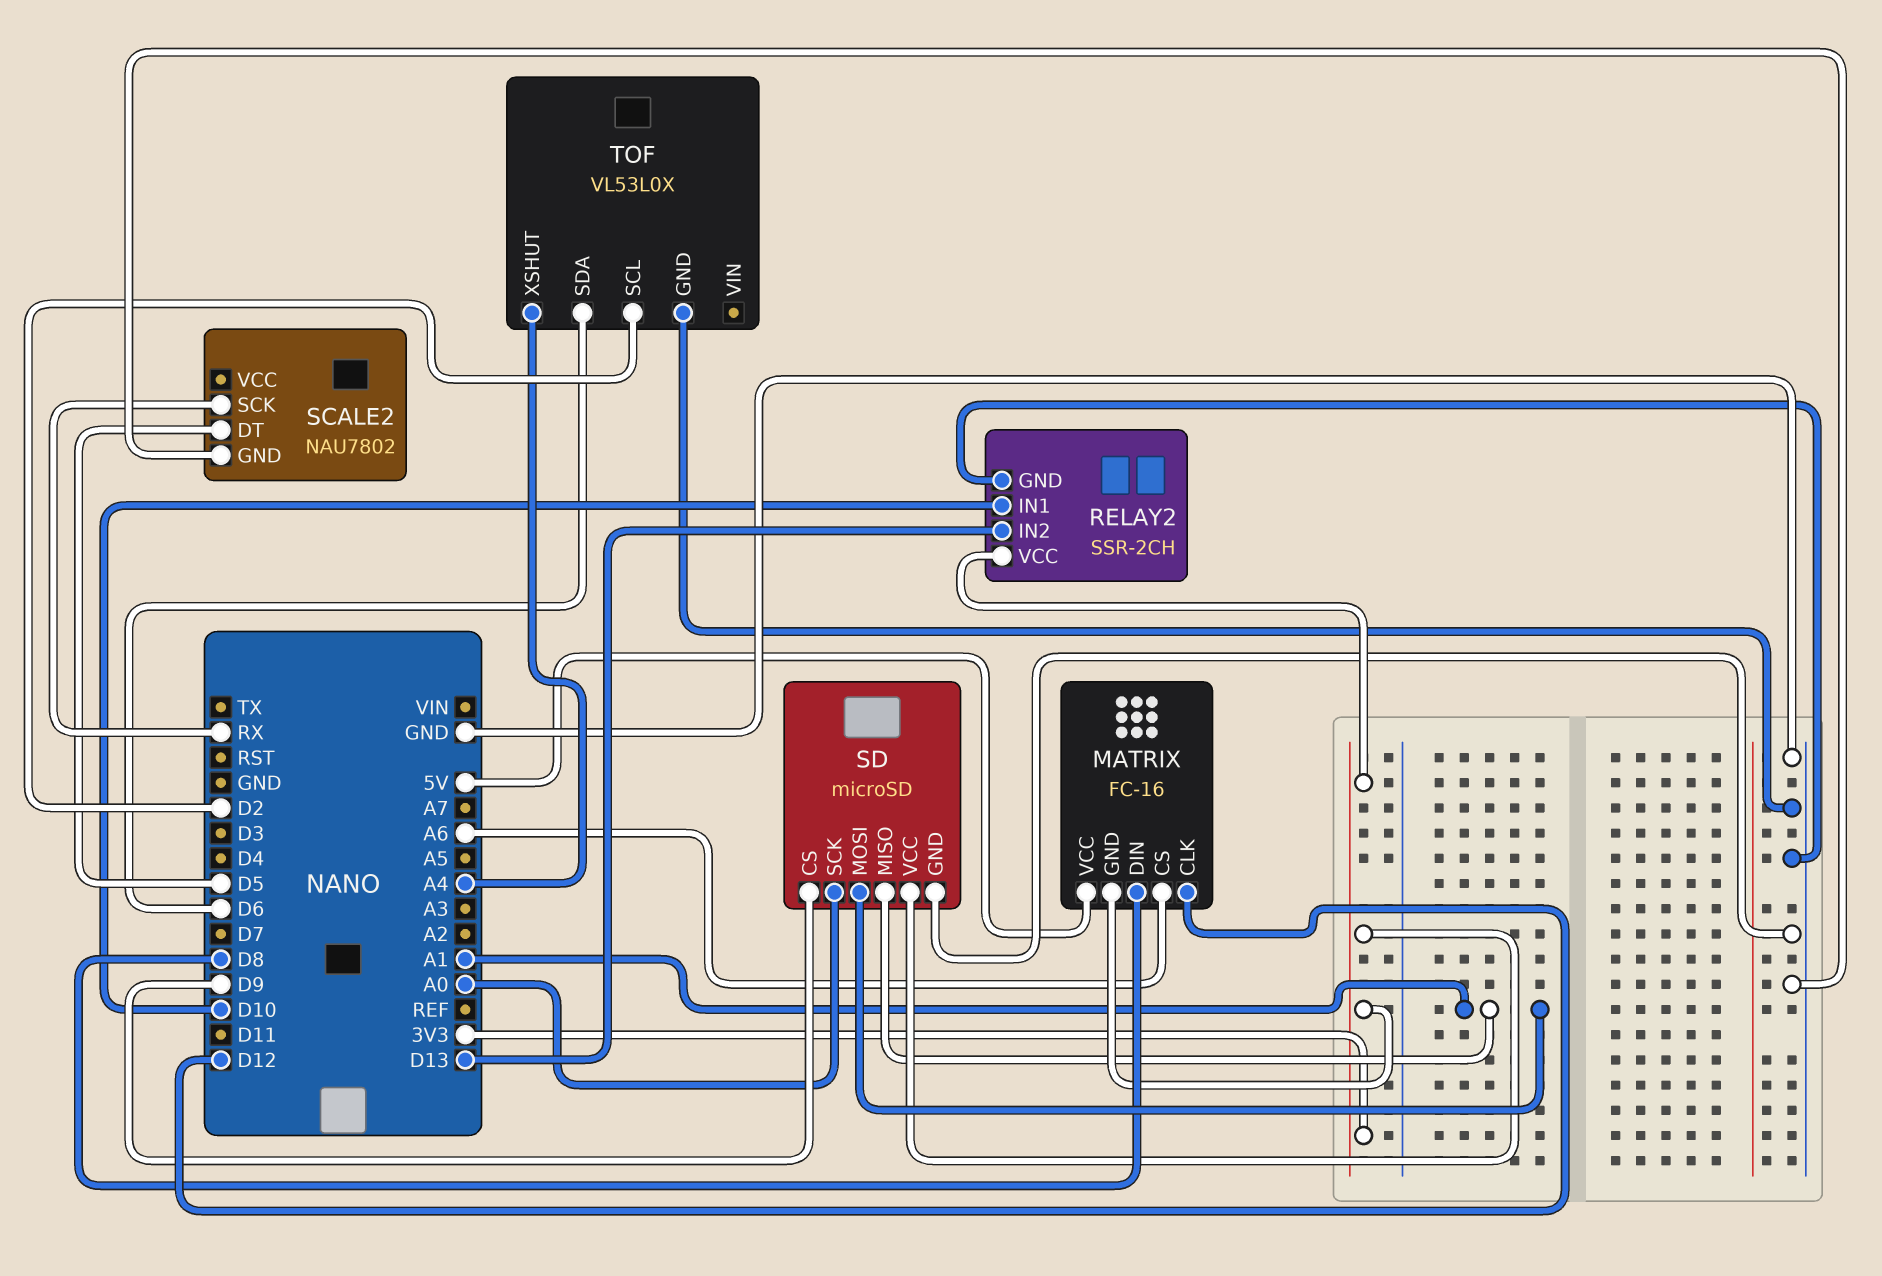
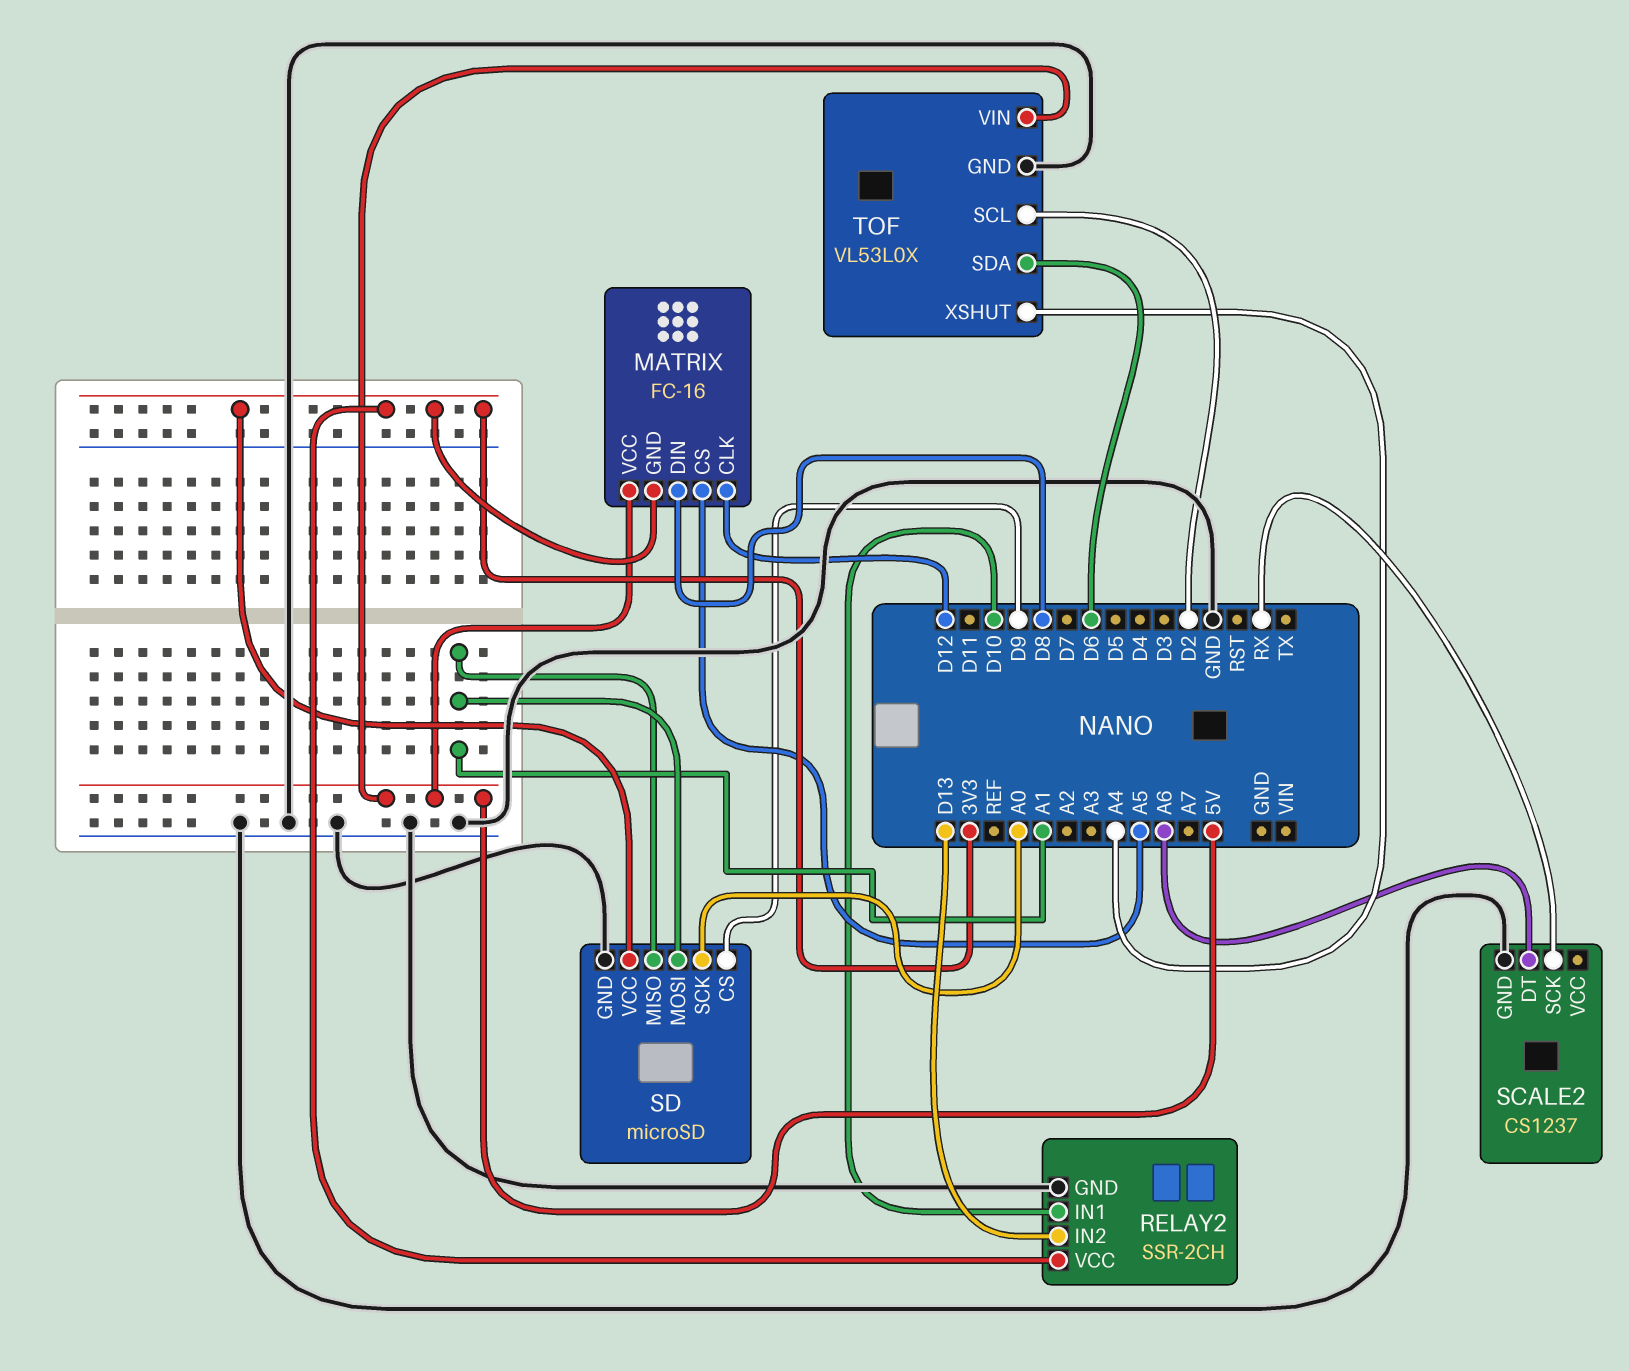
MATRIX pin CS: A6 -> A5
SCALE2: NAU7802 -> CS1237
SCALE2 pin DT: D5 -> A6
TOF pin VIN: none -> 5V

